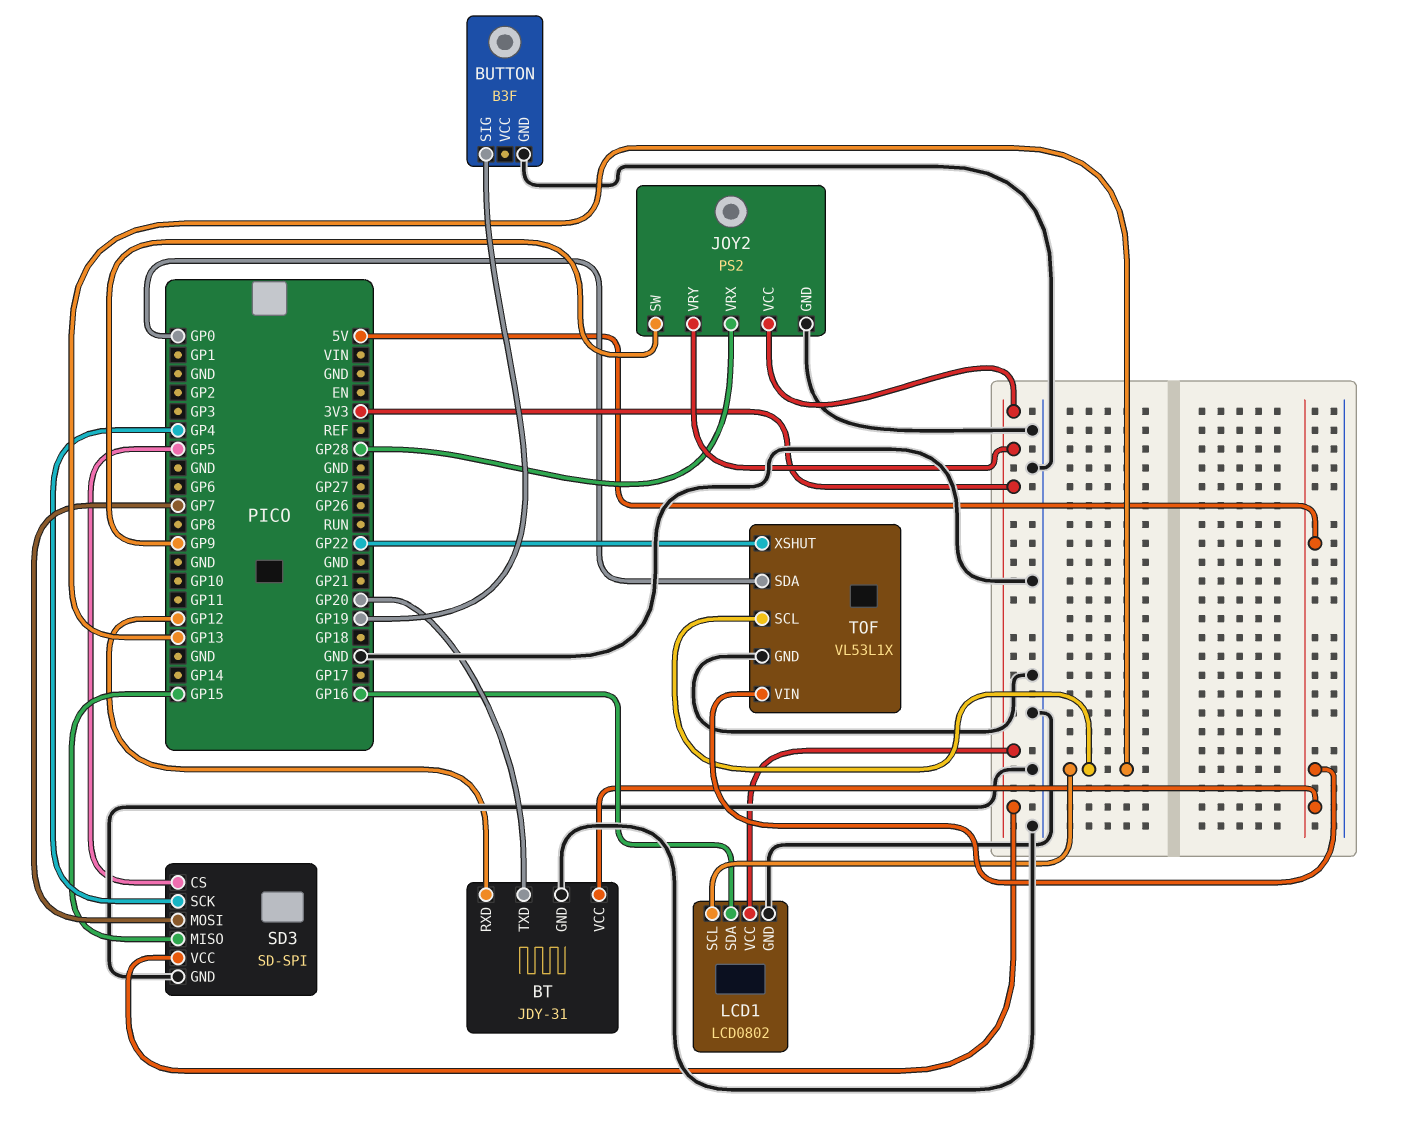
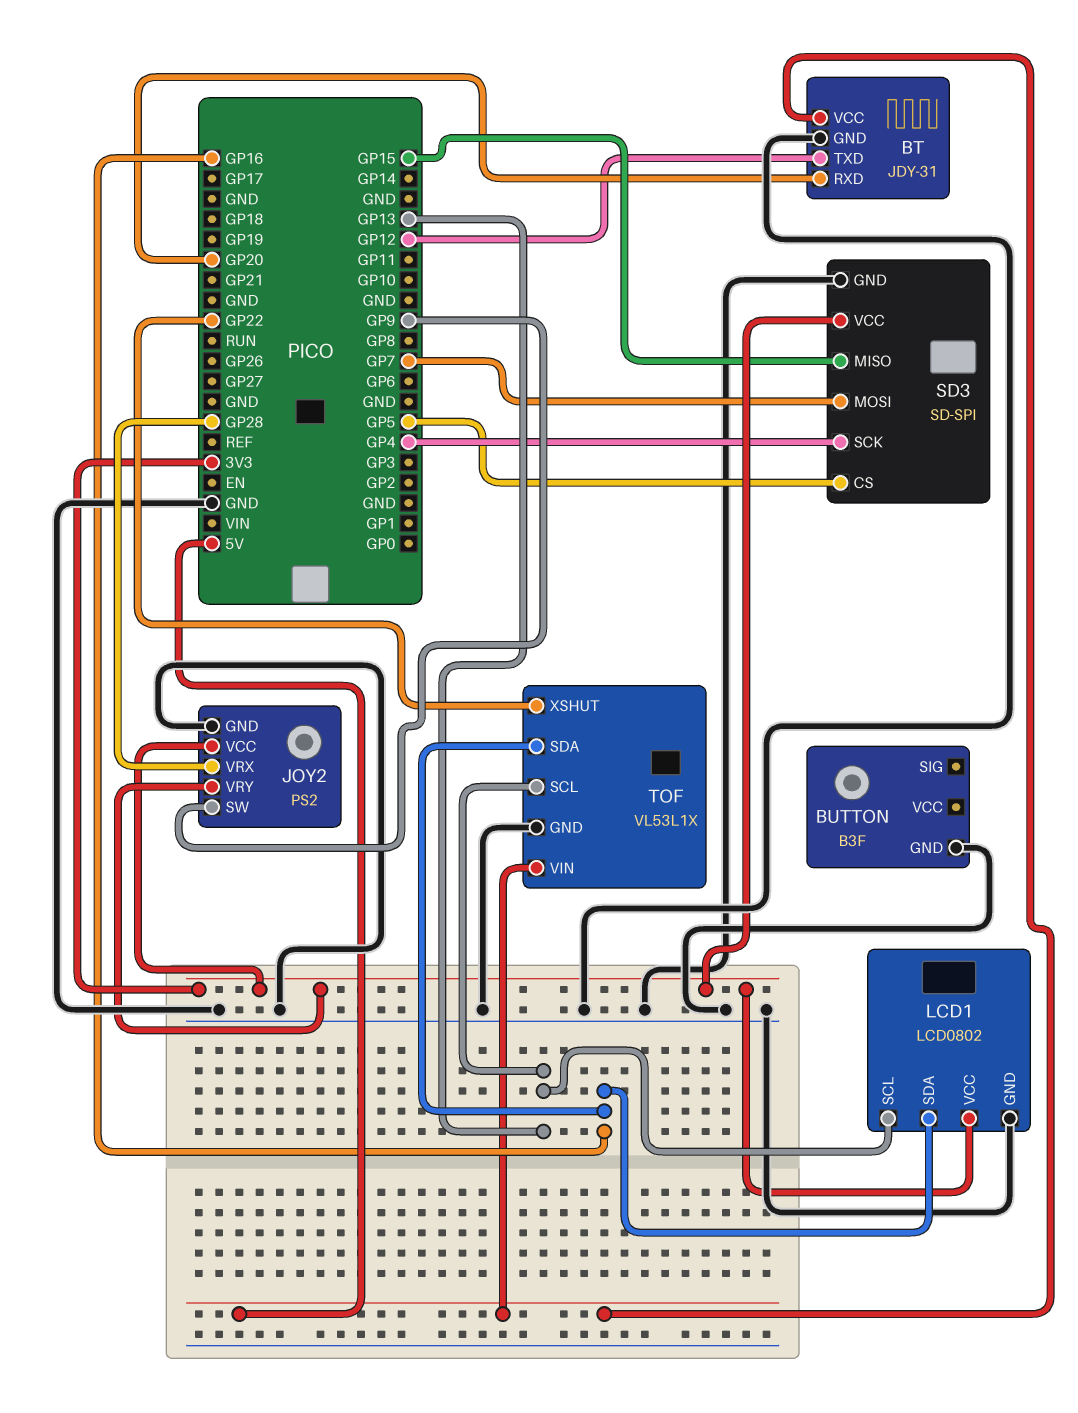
BT pin RXD: GP12 -> GP20
BT pin TXD: GP20 -> GP12
BUTTON pin SIG: GP19 -> none
TOF pin SDA: GP0 -> GP16

